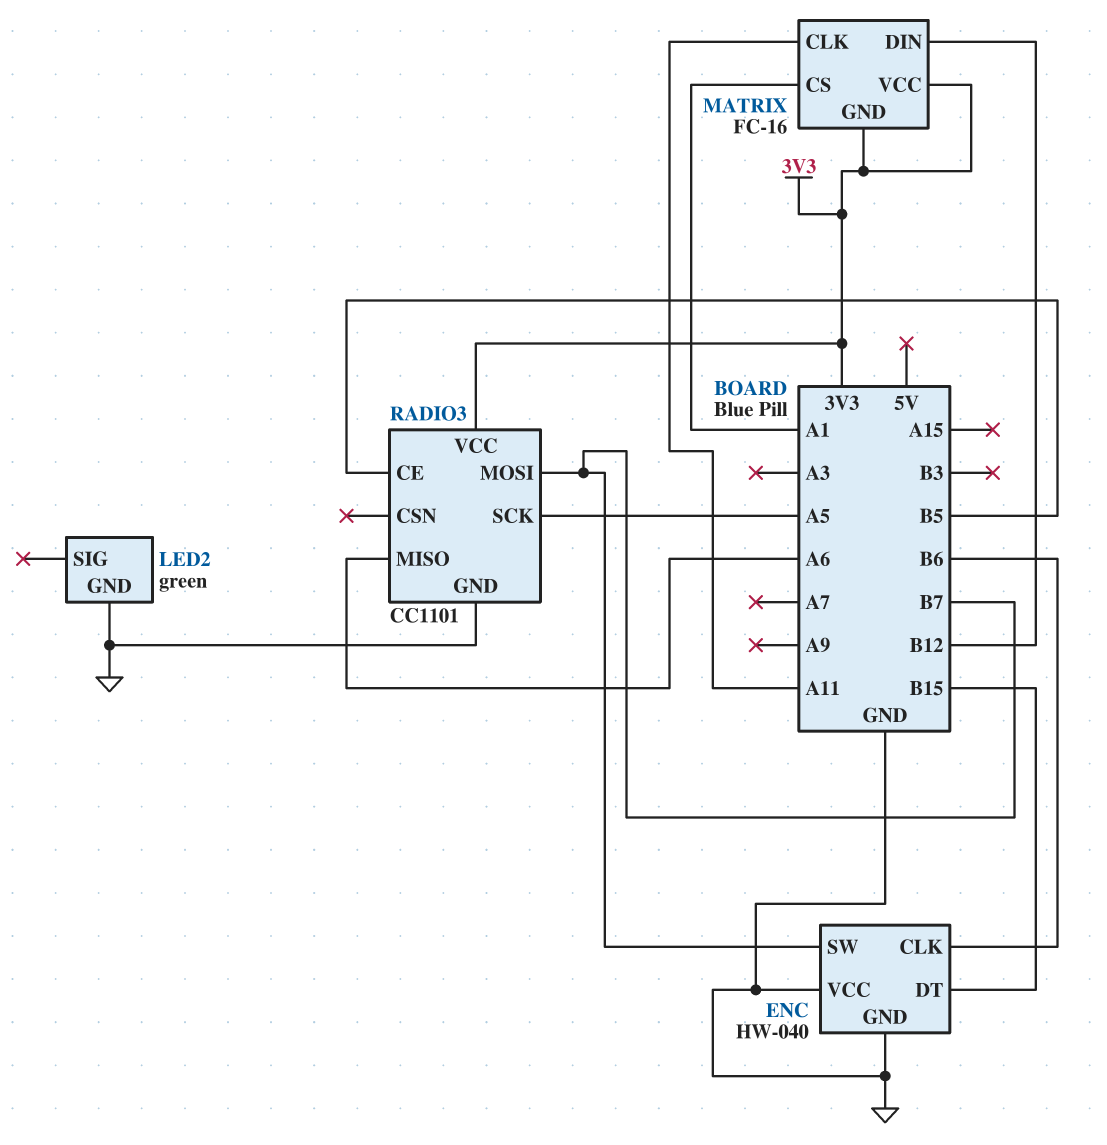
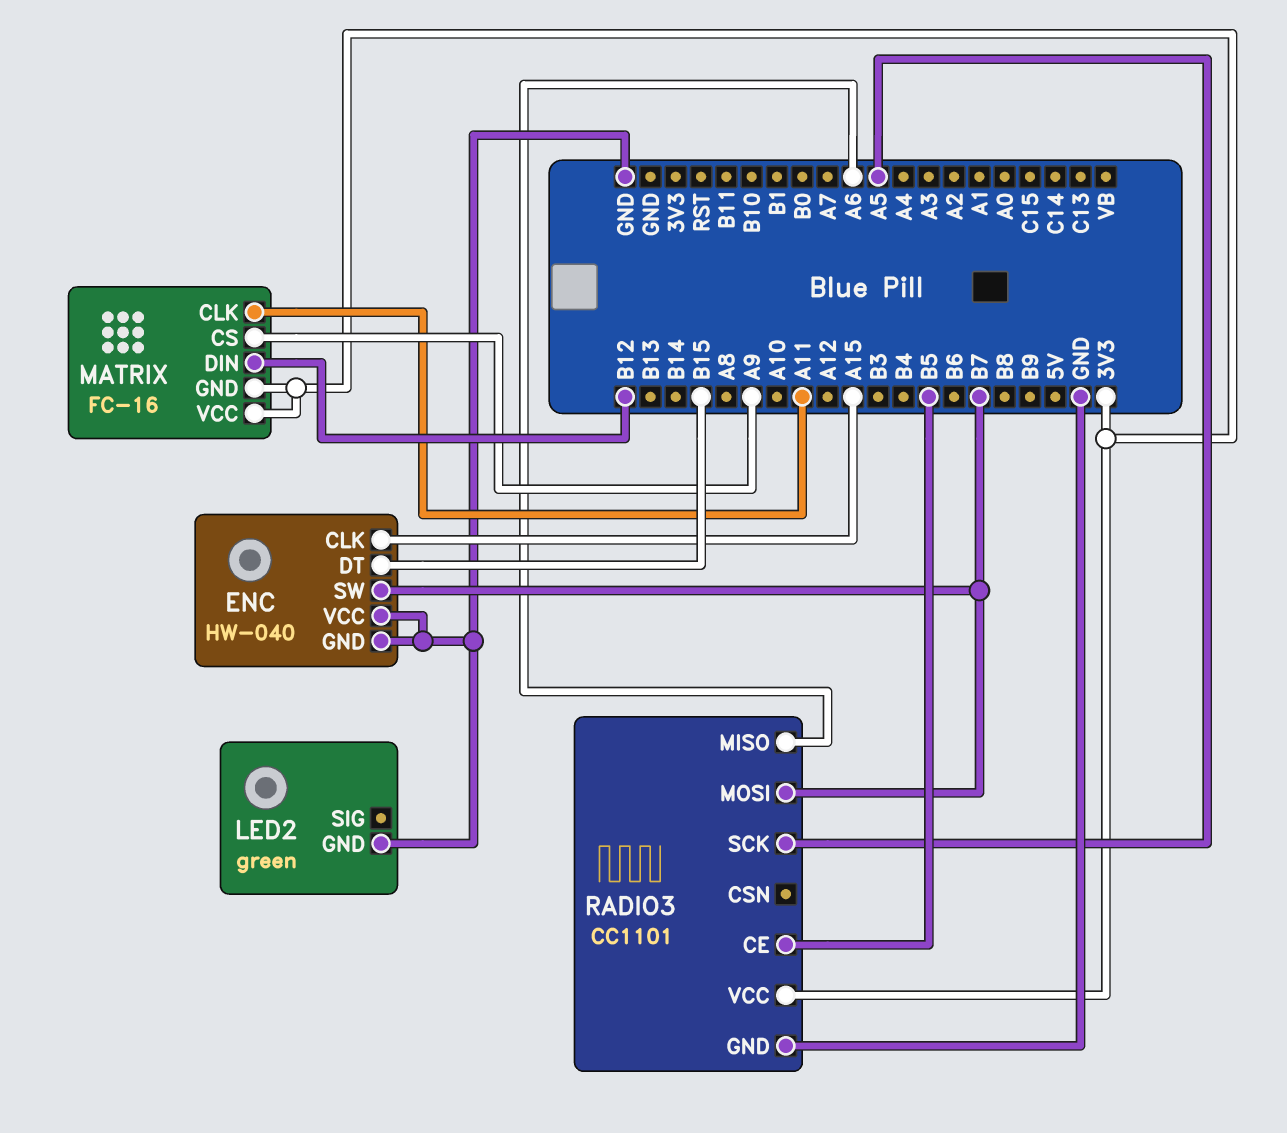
ENC pin CLK: B6 -> A15
MATRIX pin CS: A1 -> A9

